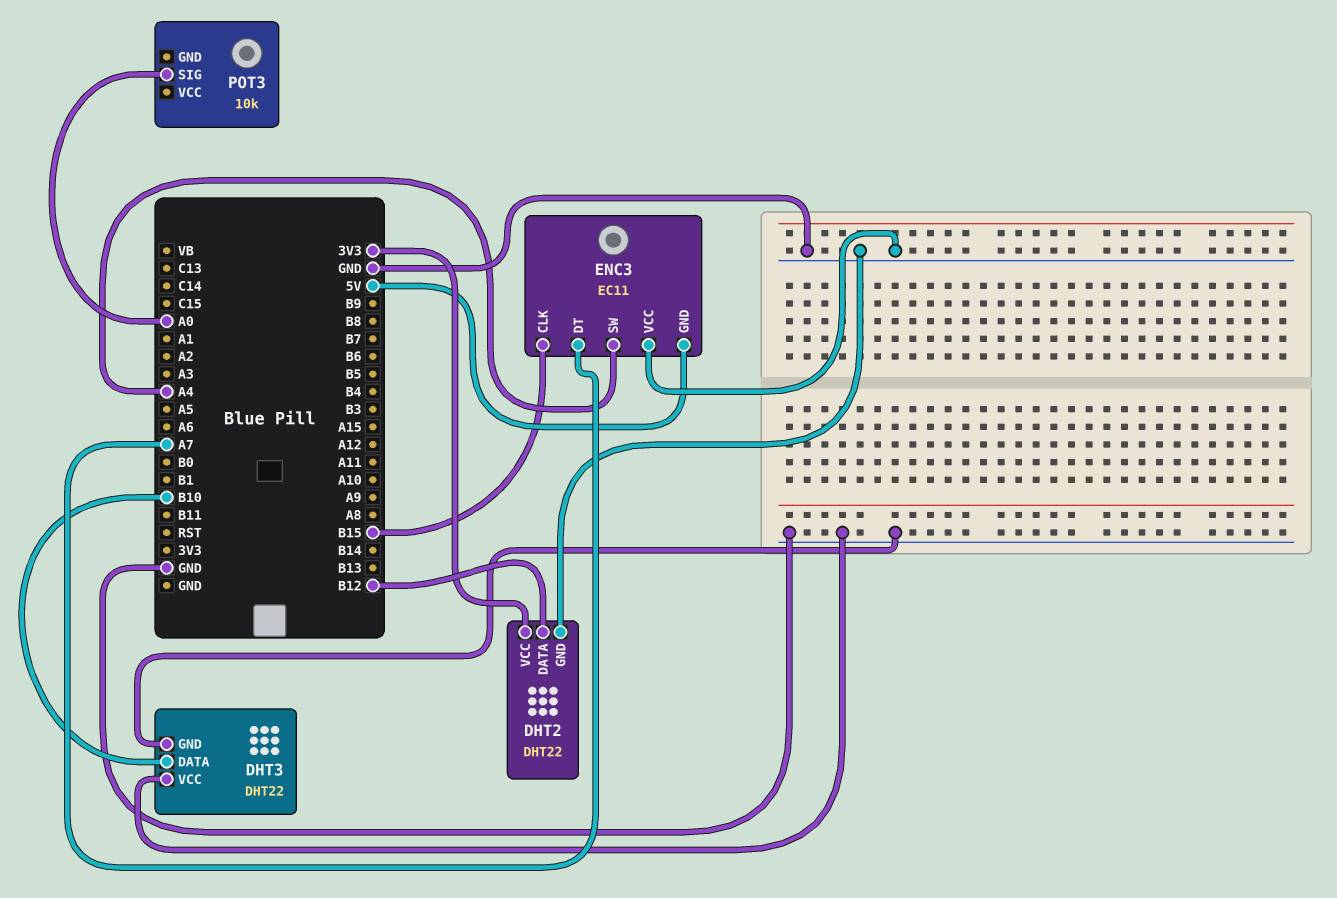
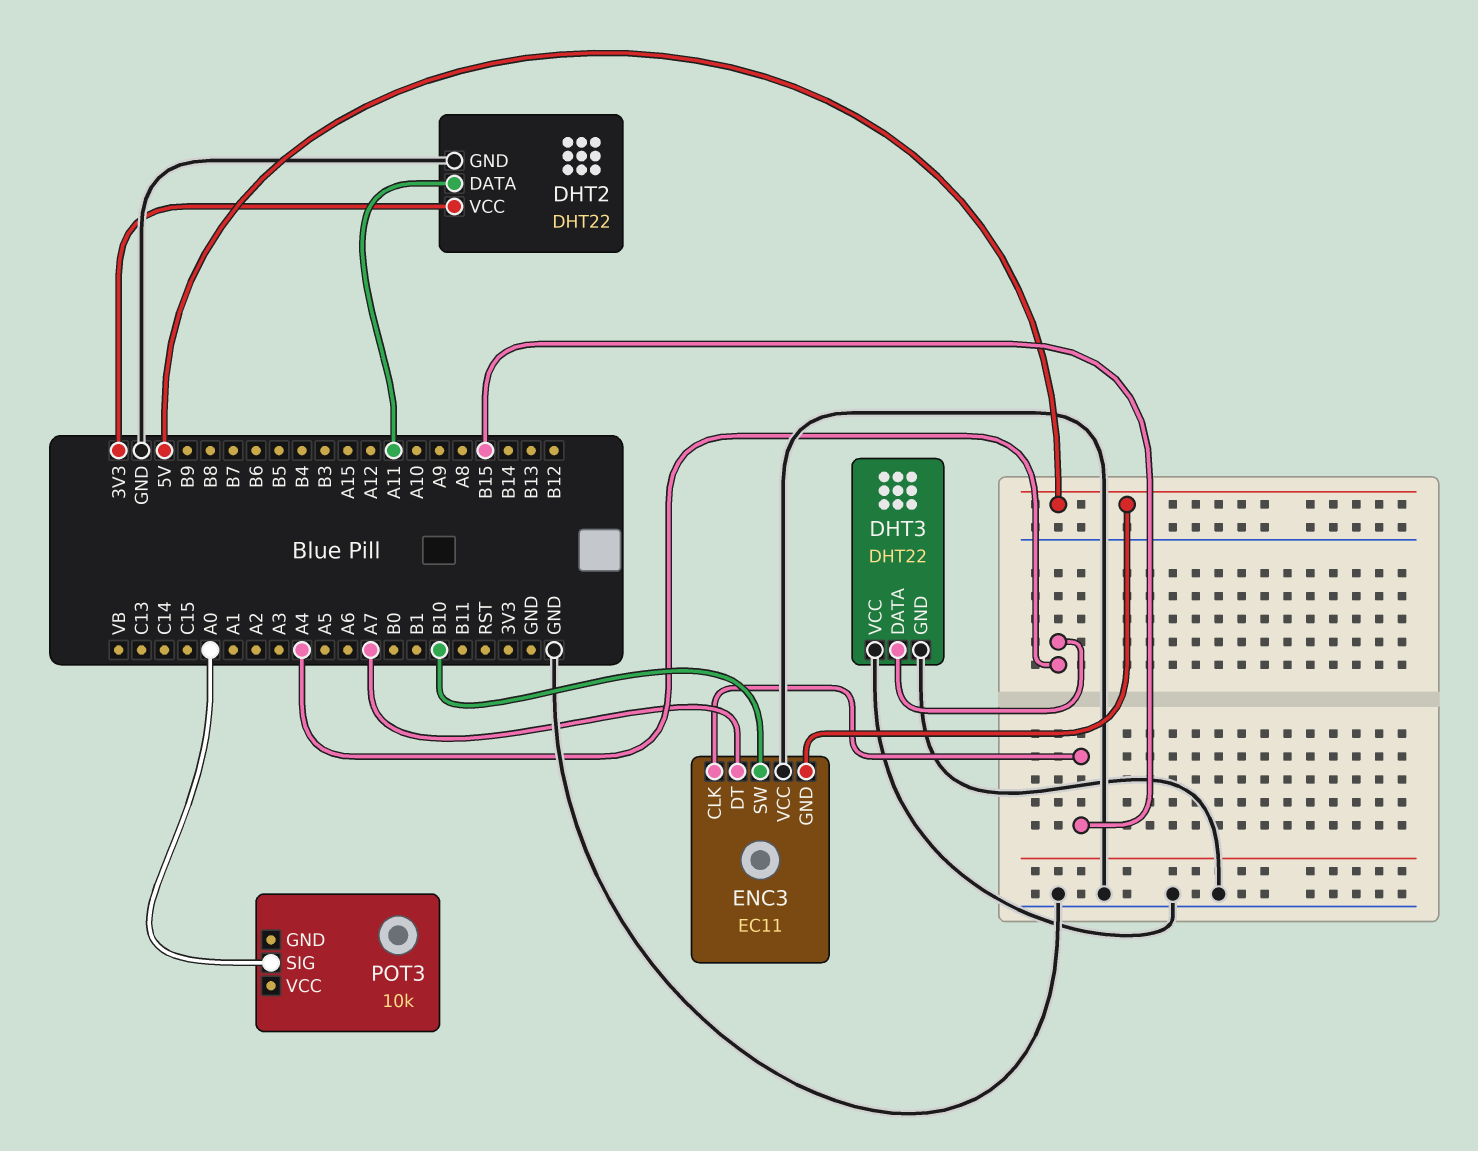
DHT2 pin DATA: B12 -> A11
DHT3 pin DATA: B10 -> A4
ENC3 pin SW: A4 -> B10

